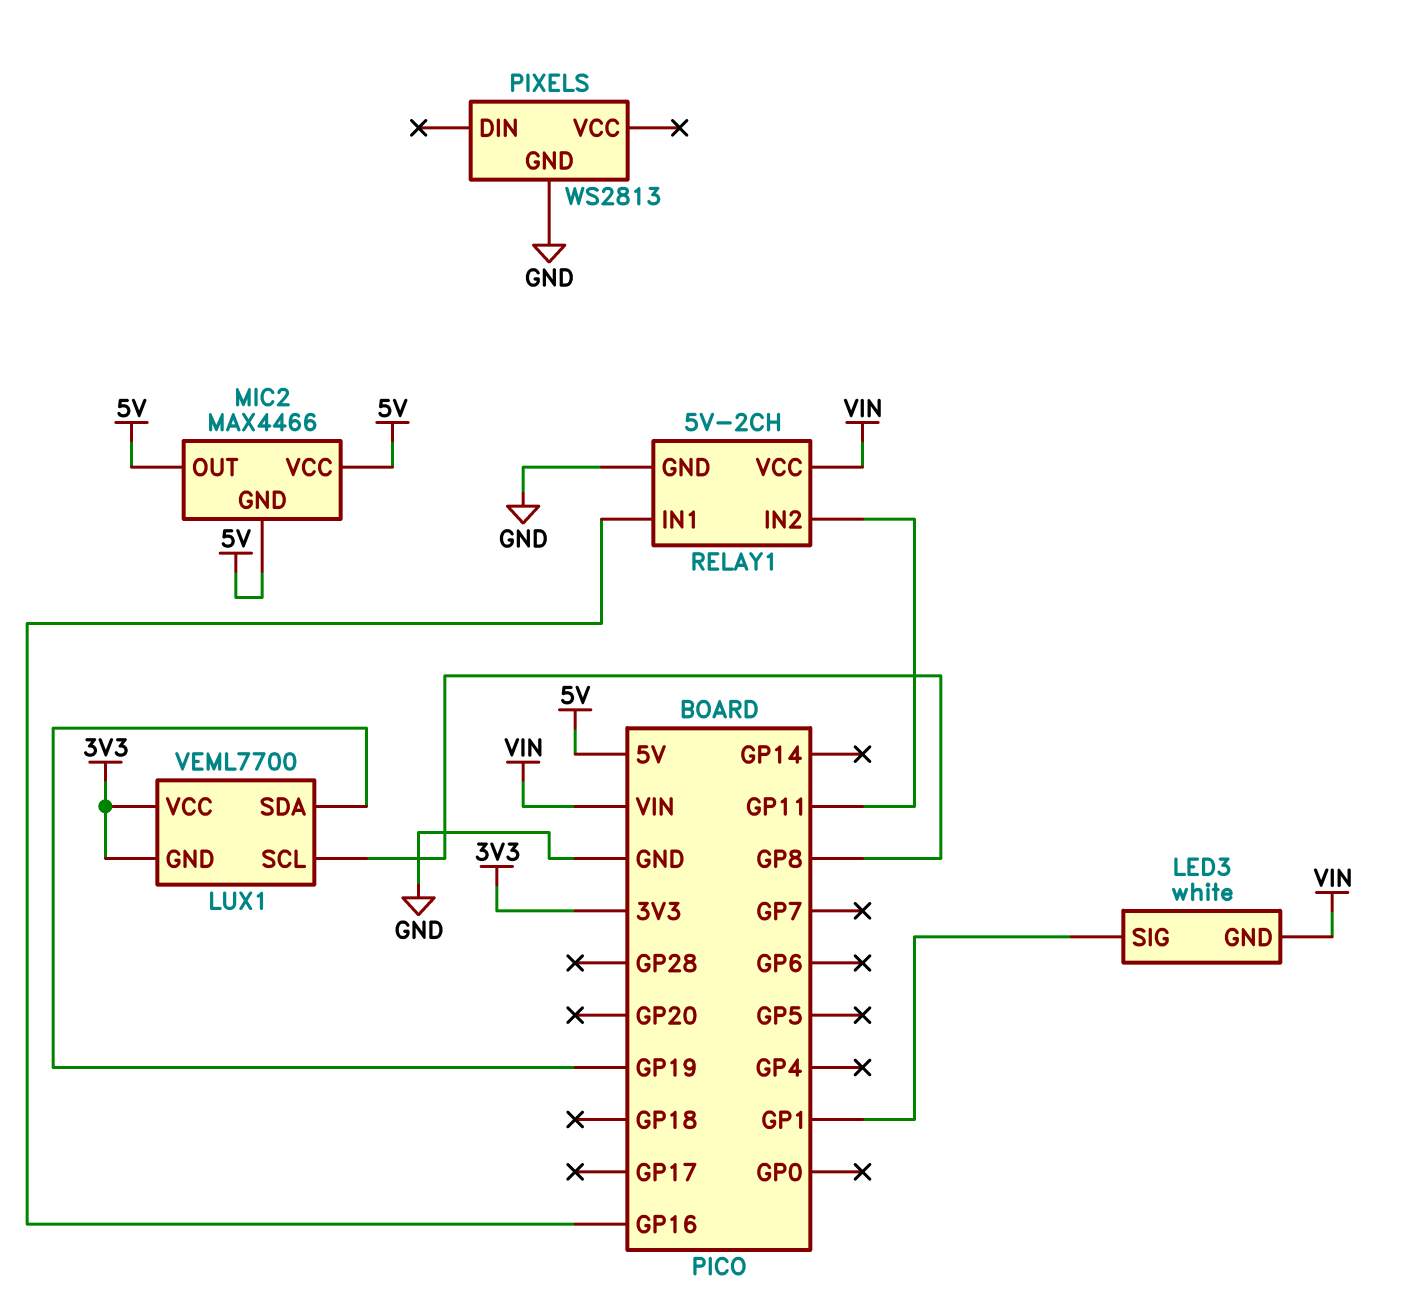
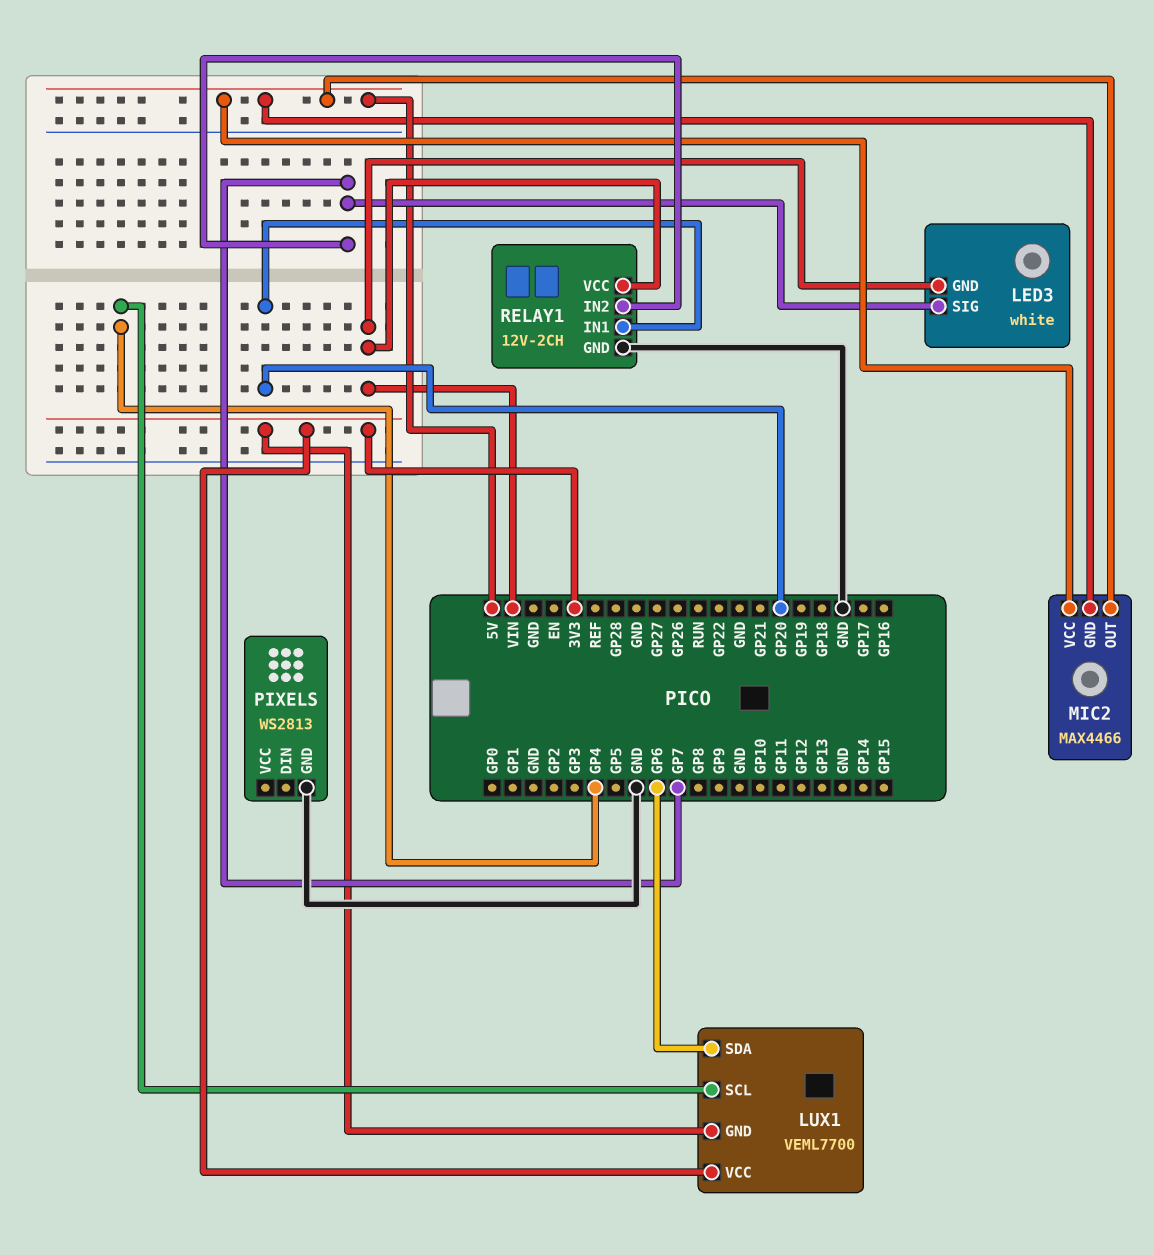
LED3 pin SIG: GP1 -> GP7
LUX1 pin SCL: GP8 -> GP4
LUX1 pin SDA: GP19 -> GP6
RELAY1: 5V-2CH -> 12V-2CH
RELAY1 pin IN1: GP16 -> GP20
RELAY1 pin IN2: GP11 -> GP7

